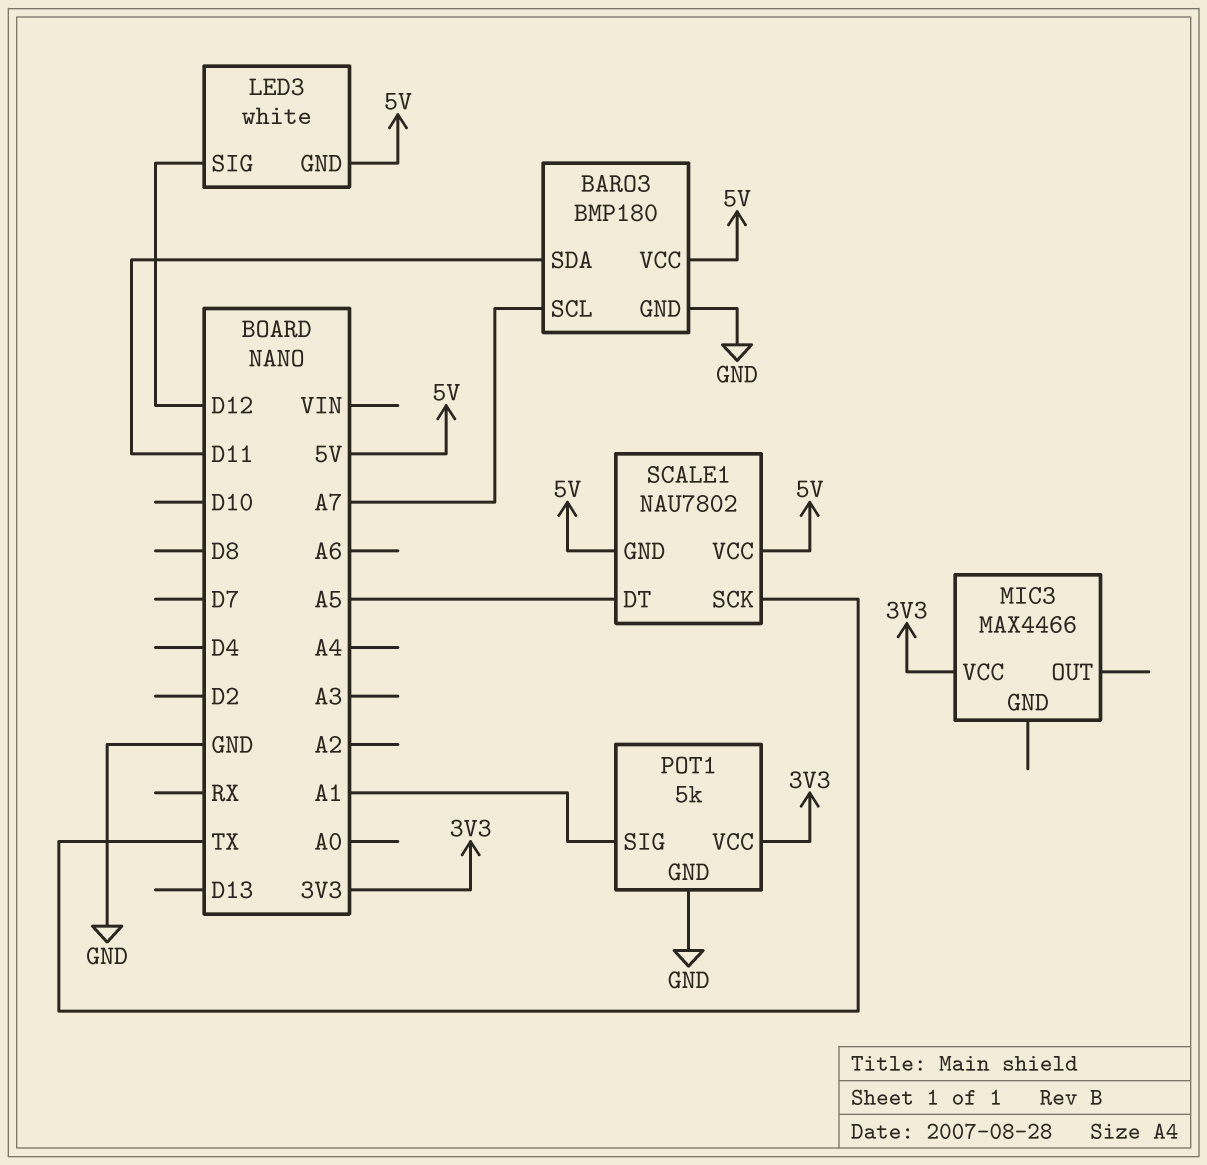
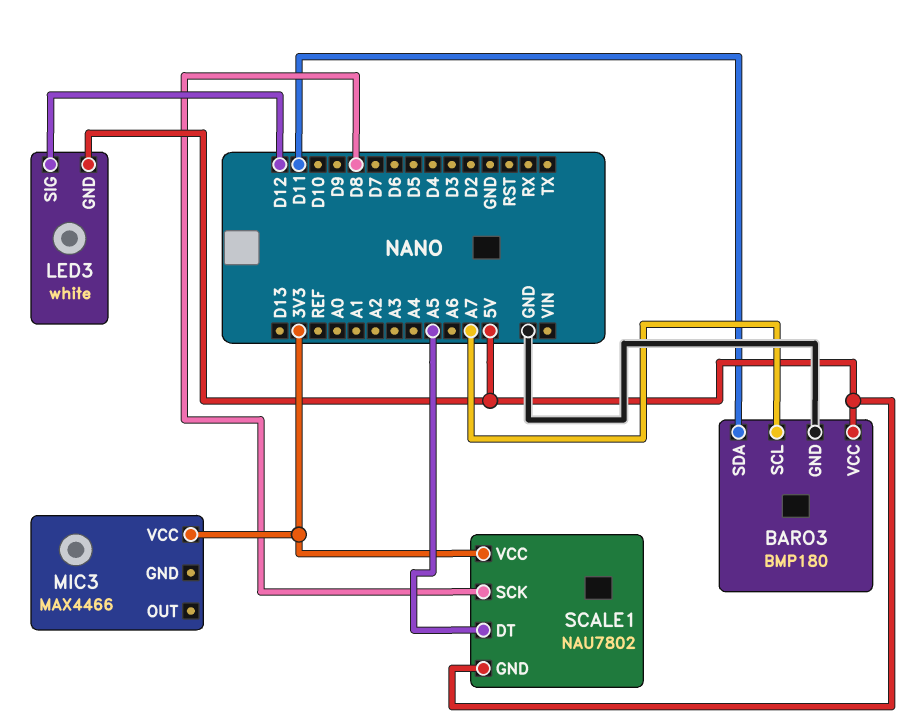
POT1: 5k -> none
POT1 pin GND: GND -> none
POT1 pin SIG: A1 -> none
POT1 pin VCC: 3V3 -> none
SCALE1 pin SCK: TX -> D8
SCALE1 pin VCC: 5V -> 3V3

